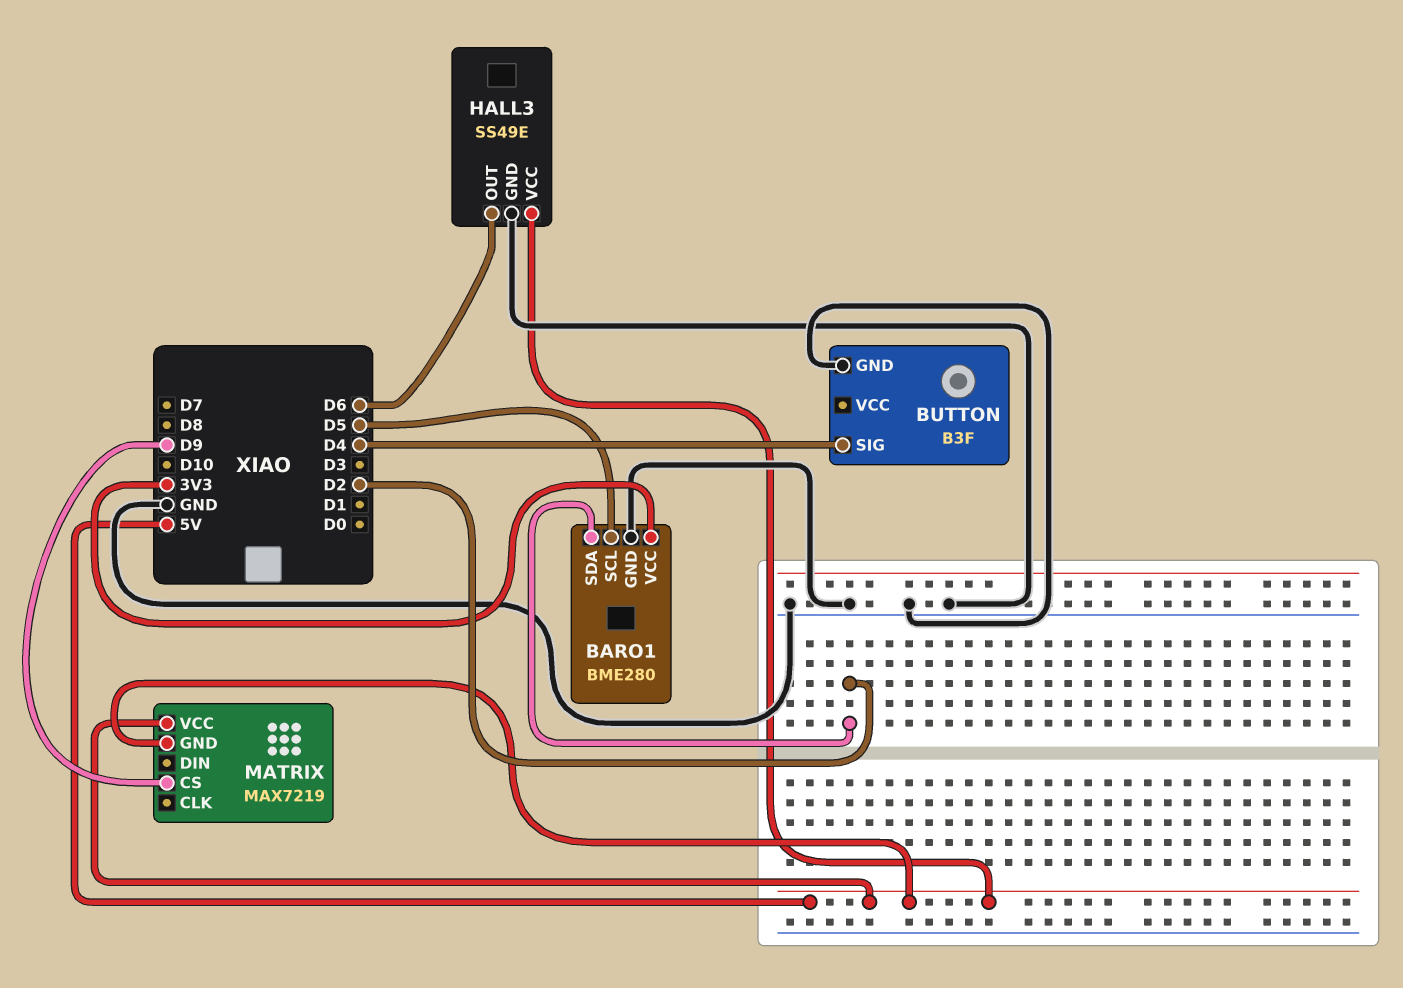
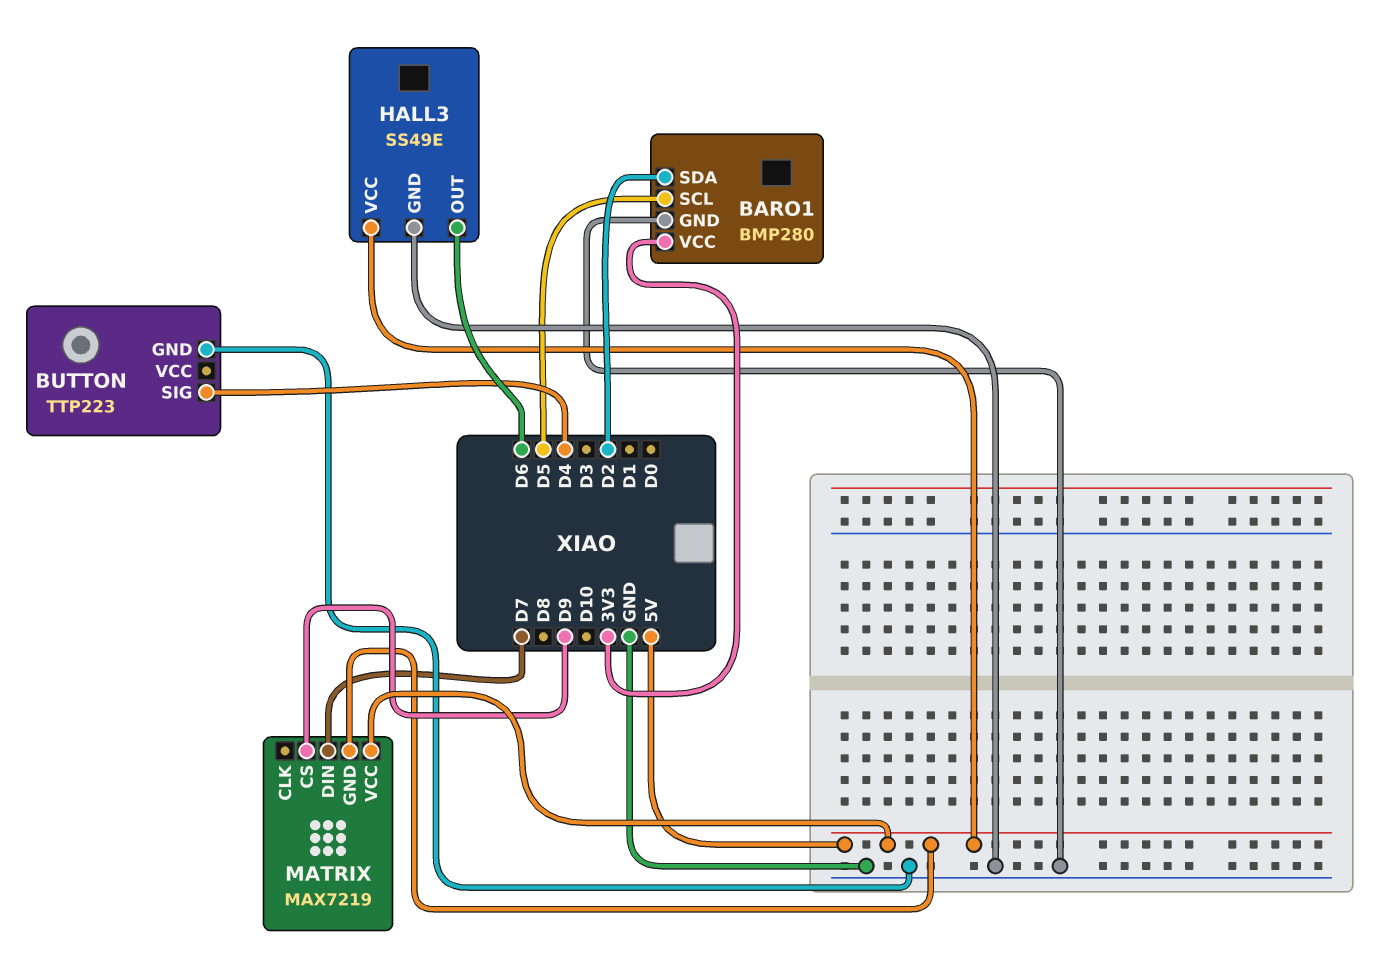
BARO1: BME280 -> BMP280
BUTTON: B3F -> TTP223
MATRIX pin DIN: none -> D7

